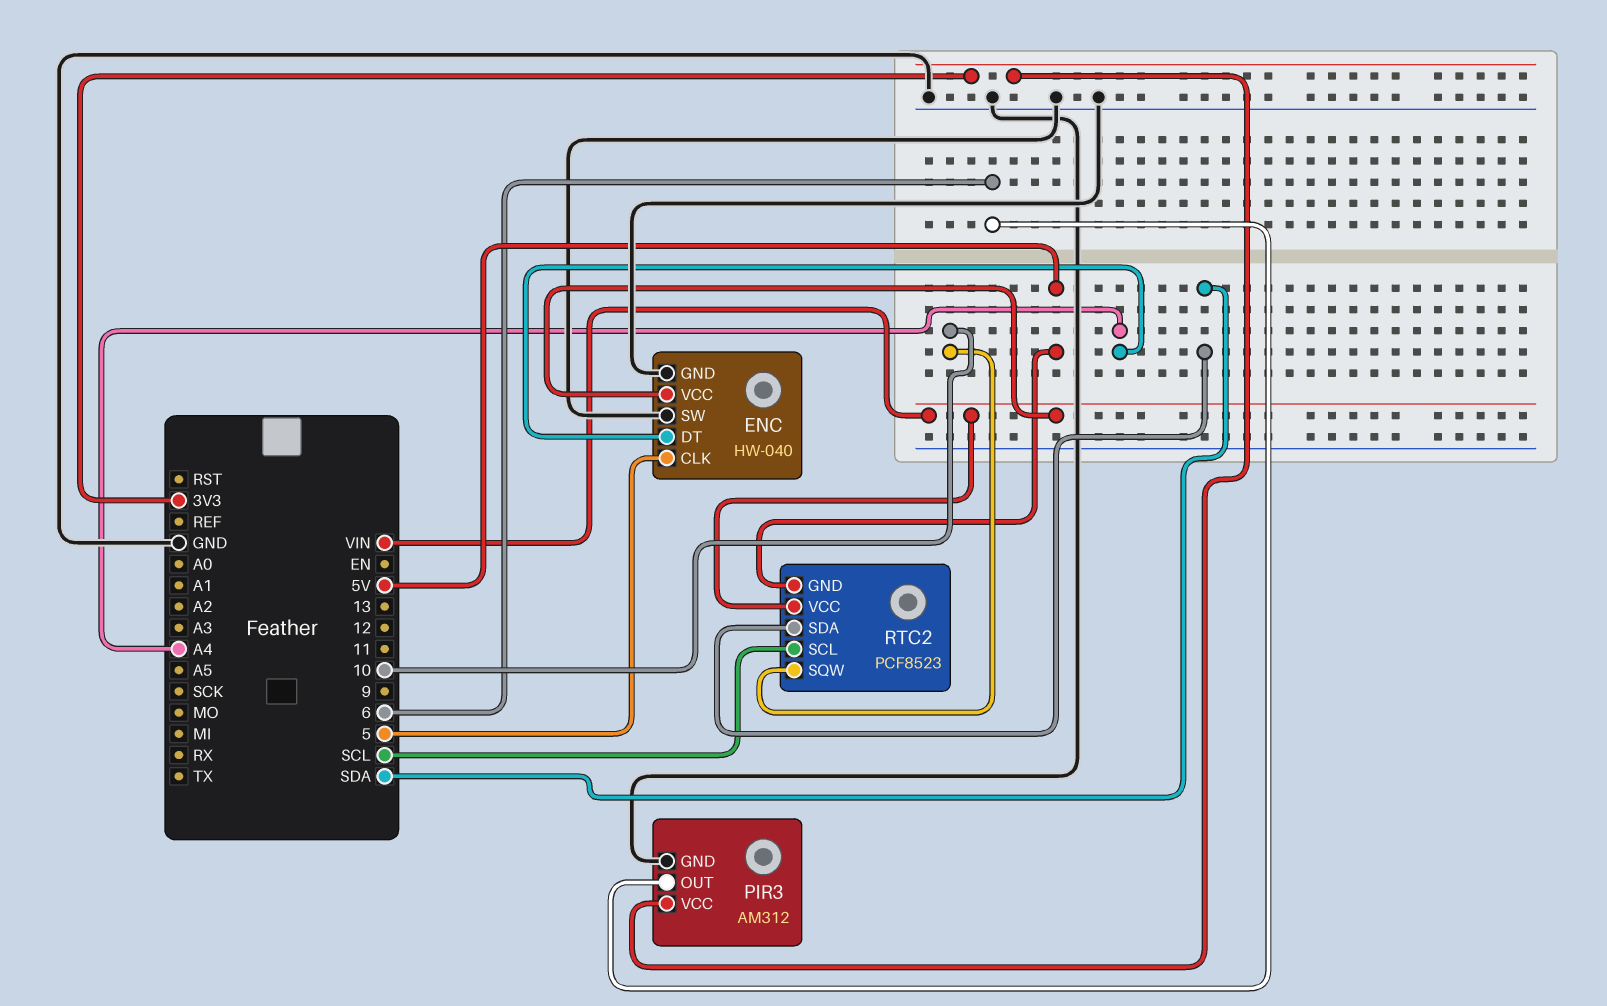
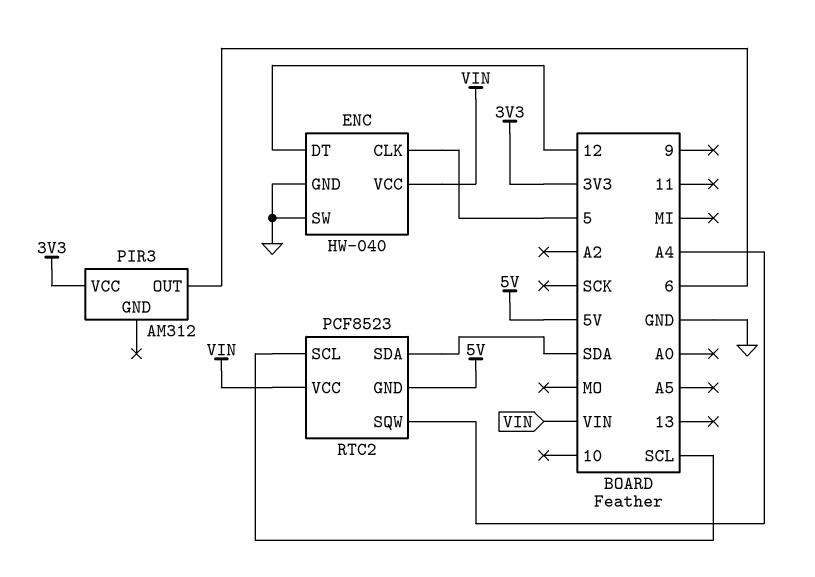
ENC pin DT: A4 -> 12
PIR3 pin GND: GND -> none
RTC2 pin SQW: 10 -> A4

